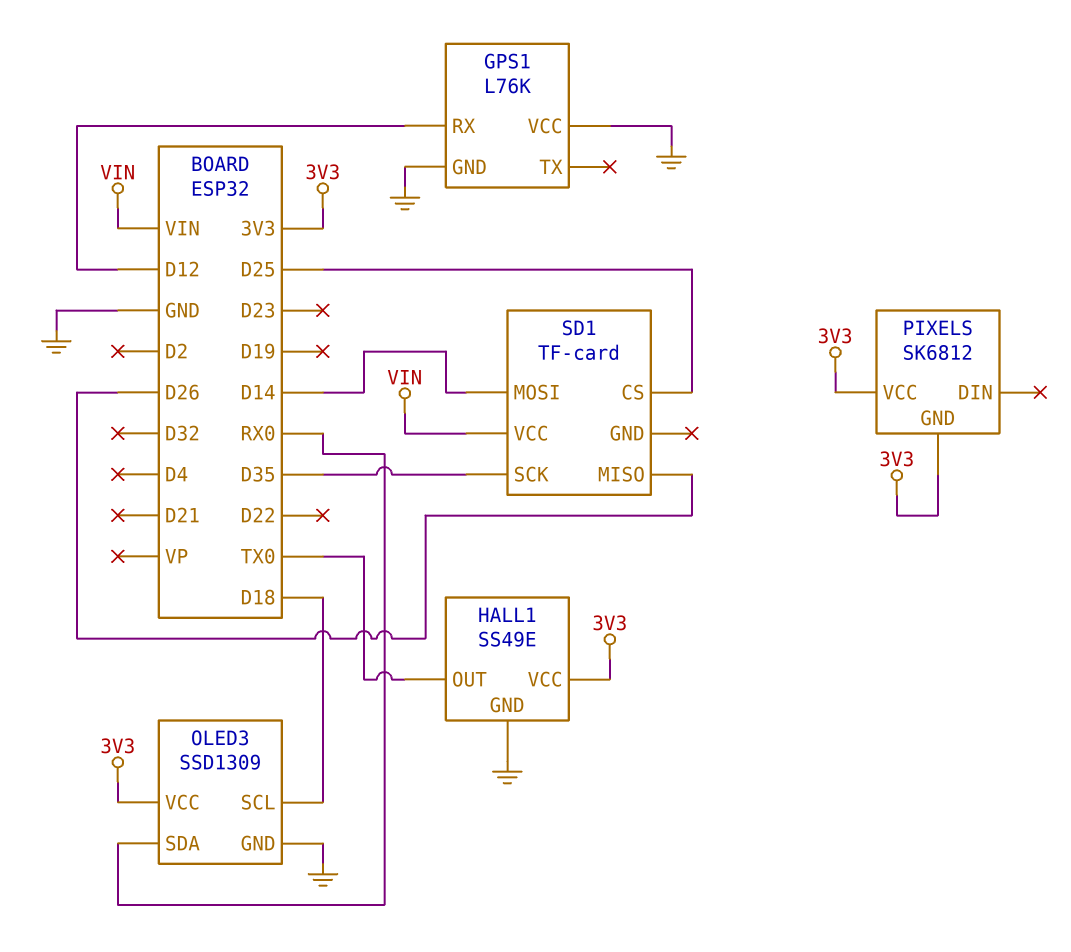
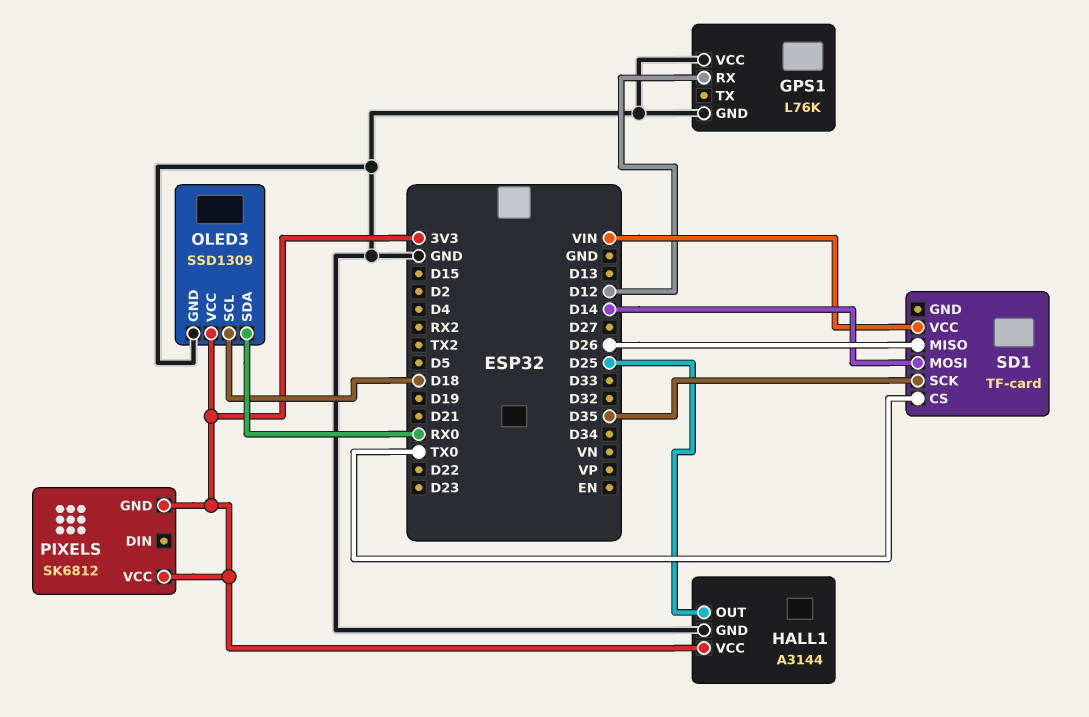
HALL1: SS49E -> A3144
HALL1 pin OUT: TX0 -> D25
SD1 pin CS: D25 -> TX0

